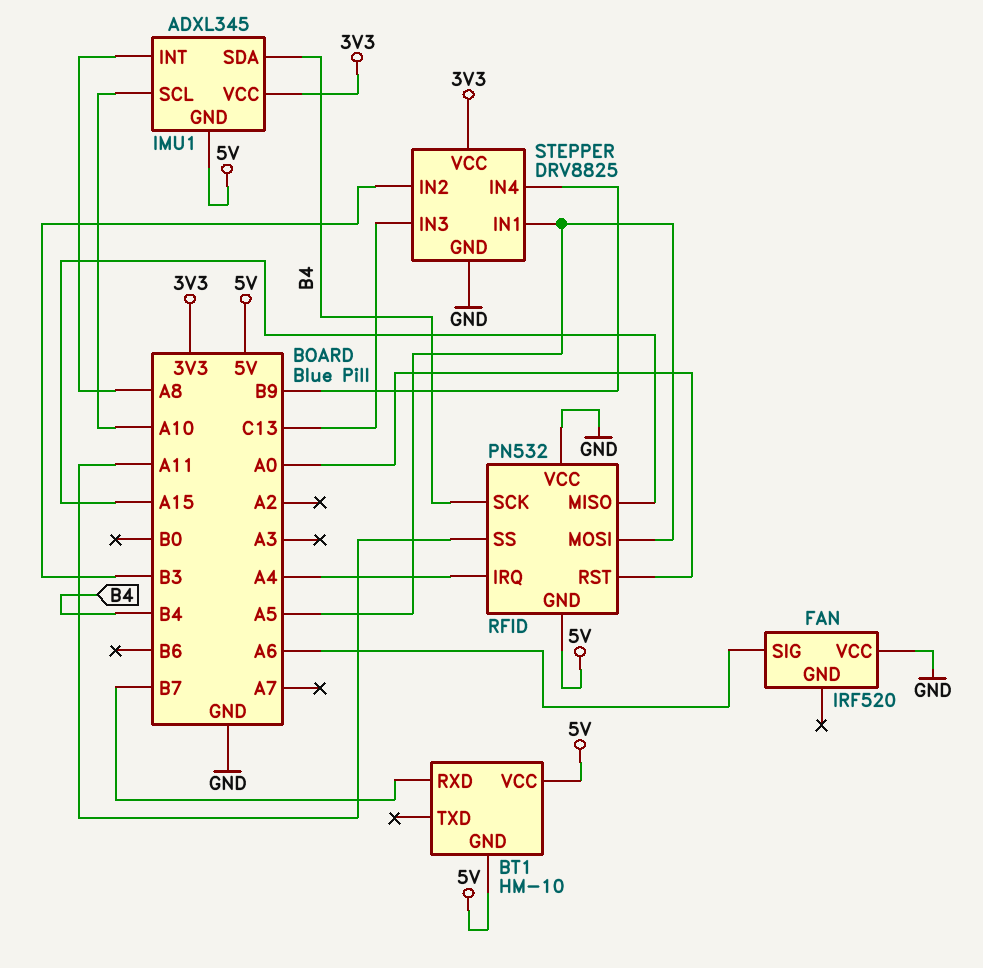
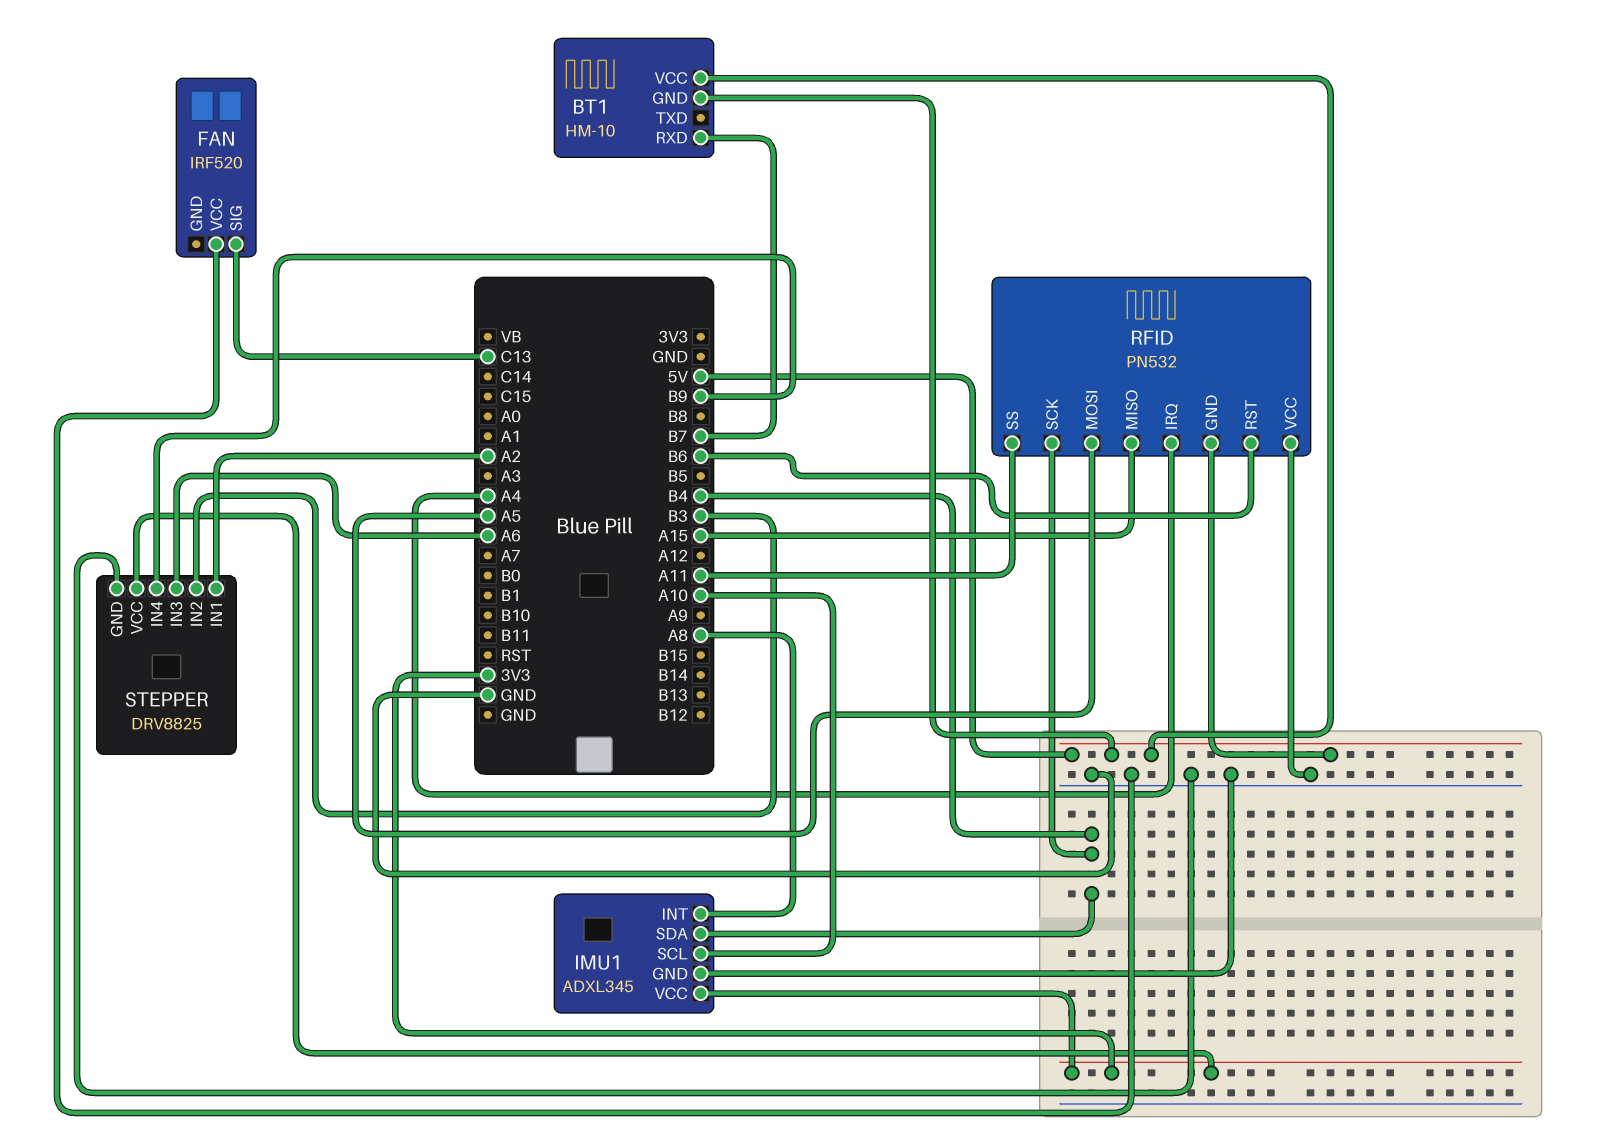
FAN pin SIG: A6 -> C13
IMU1 pin GND: 5V -> GND
RFID pin RST: A0 -> B6
STEPPER pin IN1: A5 -> A2
STEPPER pin IN3: C13 -> A6

